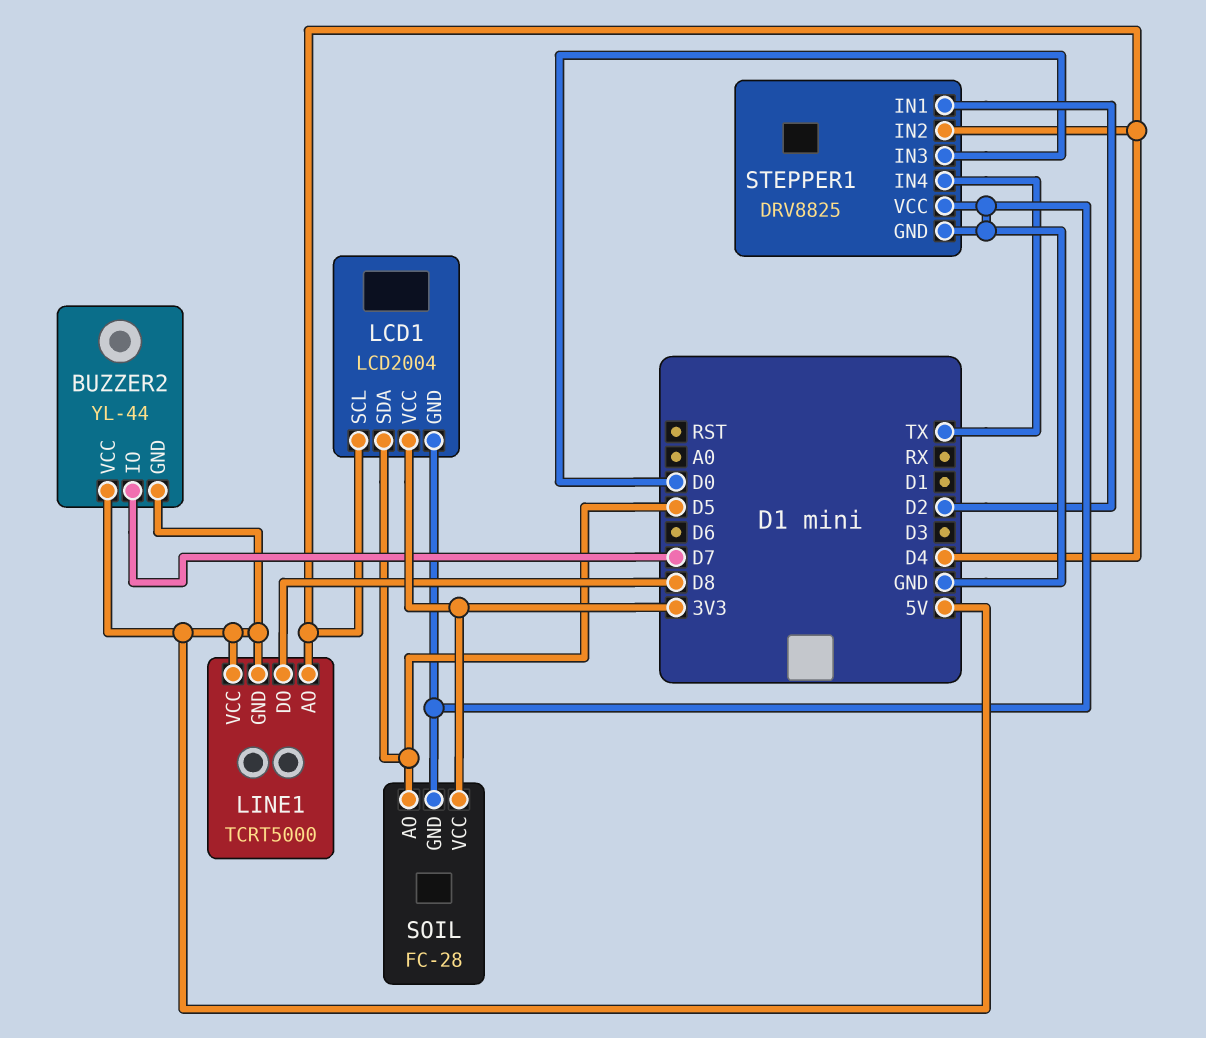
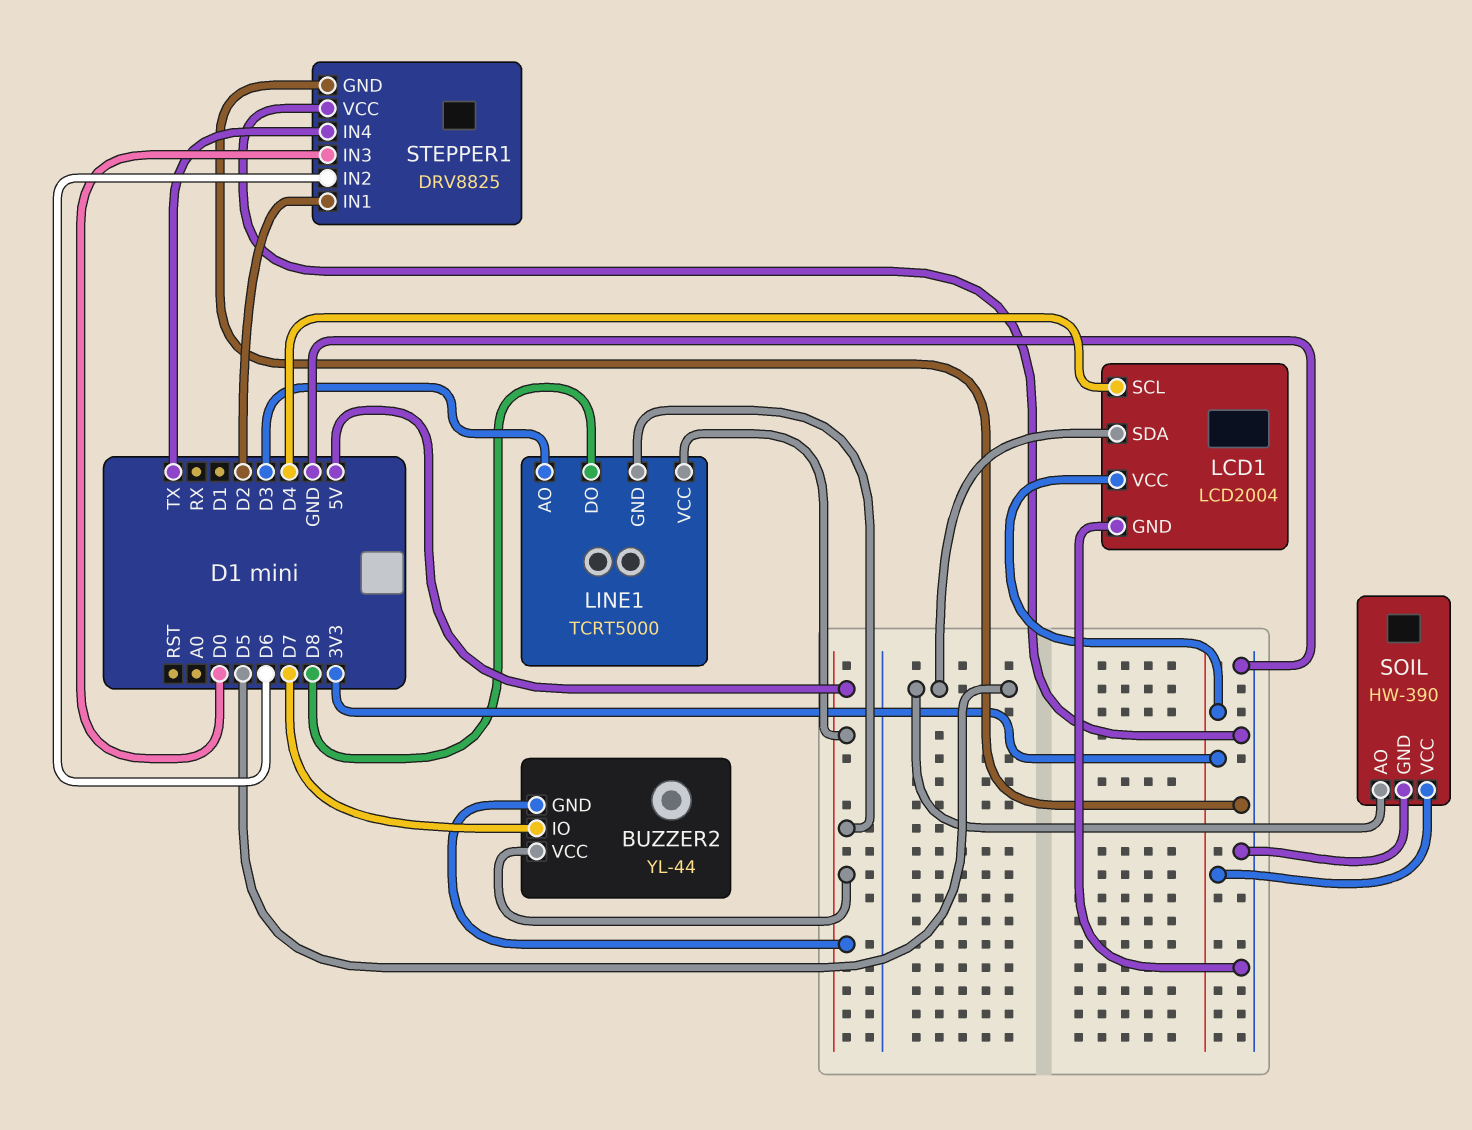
LINE1 pin AO: D4 -> D3
SOIL: FC-28 -> HW-390
STEPPER1 pin IN2: D4 -> D6

